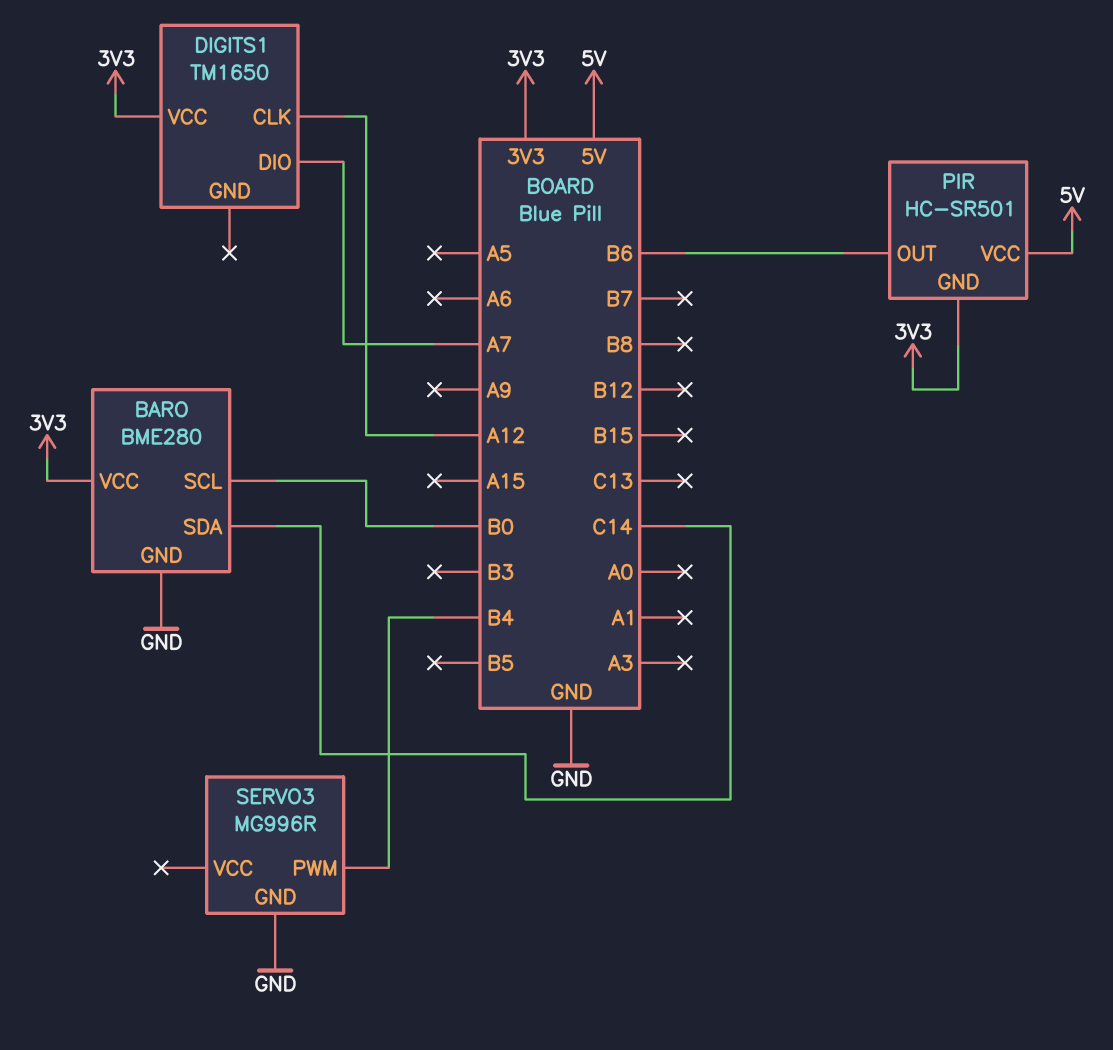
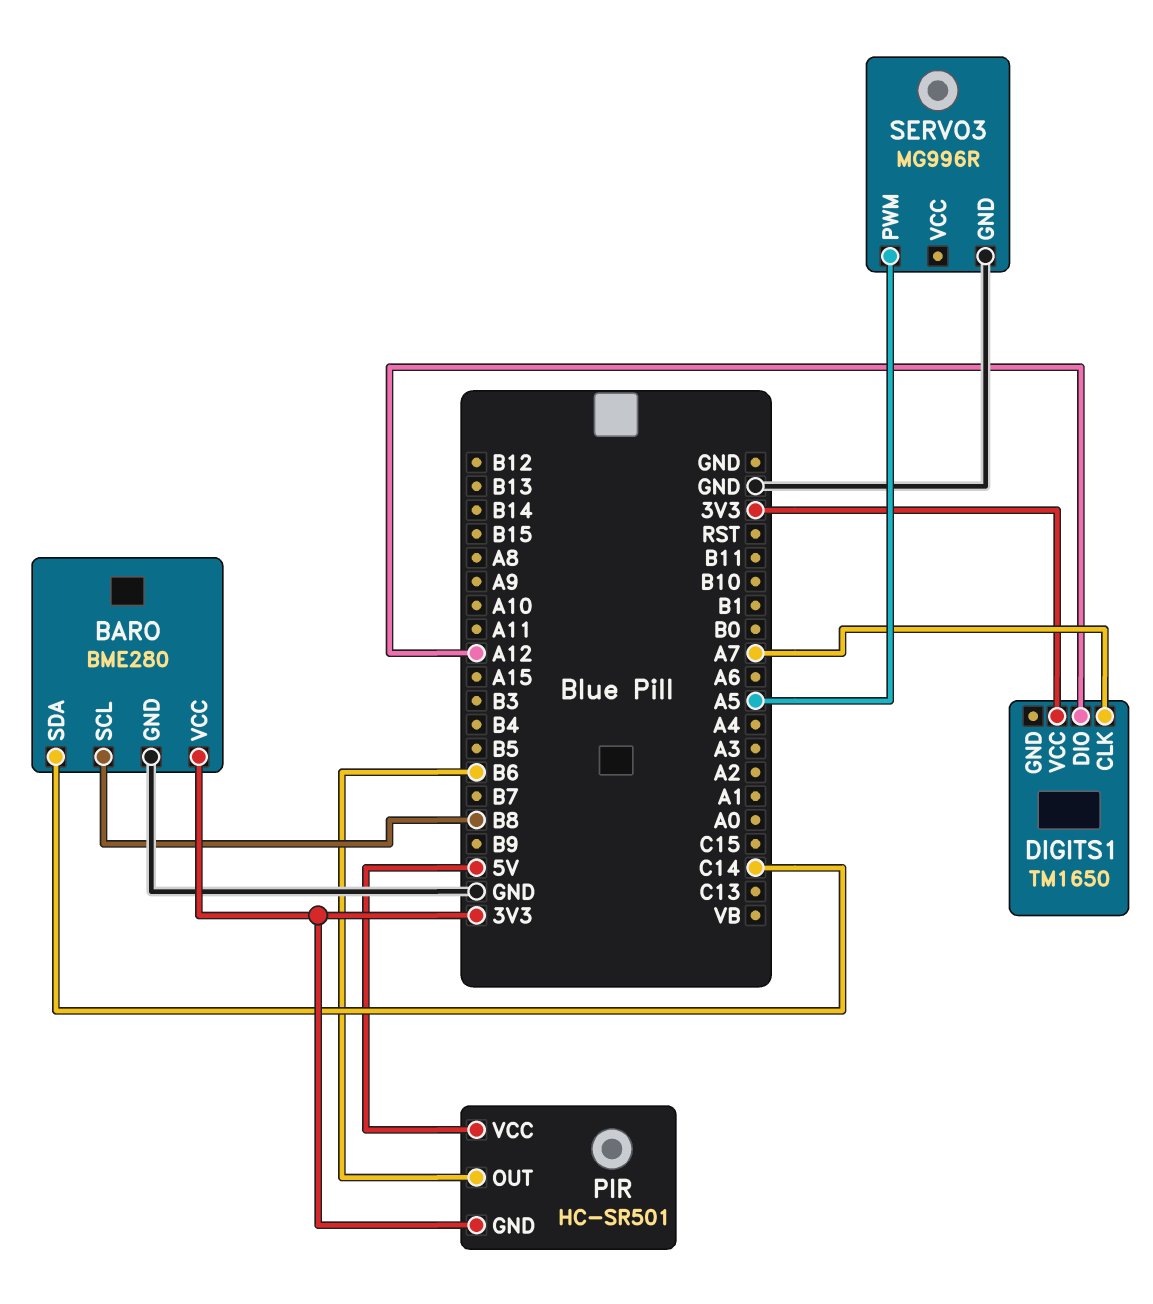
BARO pin SCL: B0 -> B8
DIGITS1 pin CLK: A12 -> A7
DIGITS1 pin DIO: A7 -> A12
SERVO3 pin PWM: B4 -> A5

